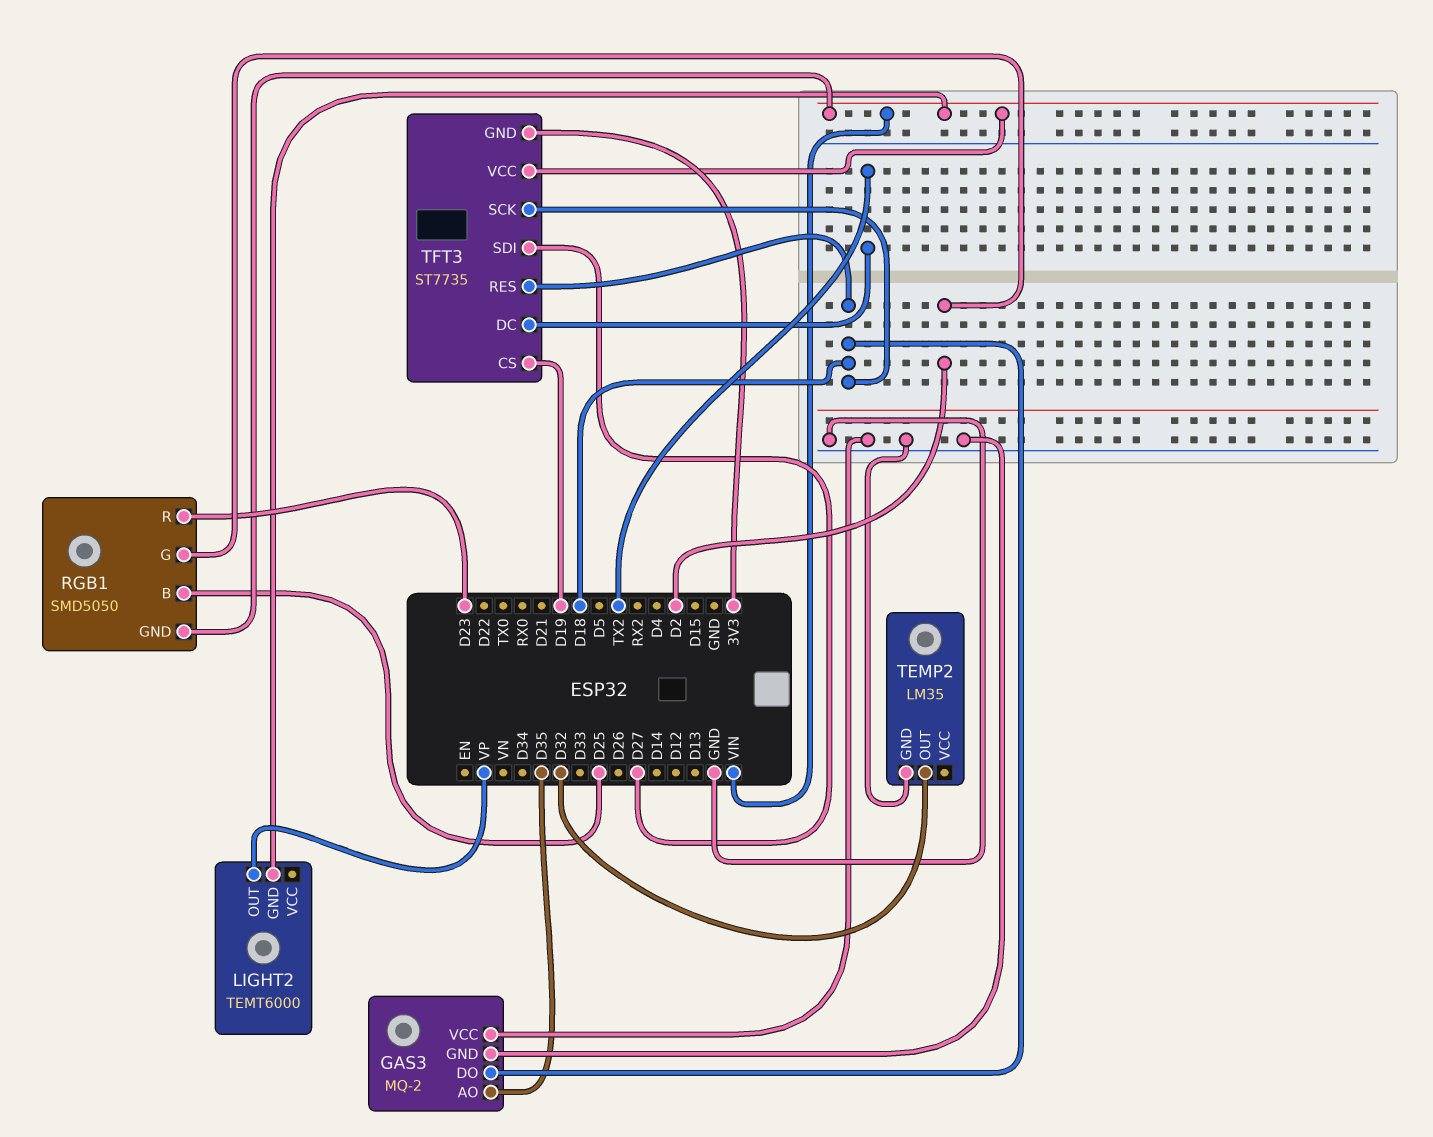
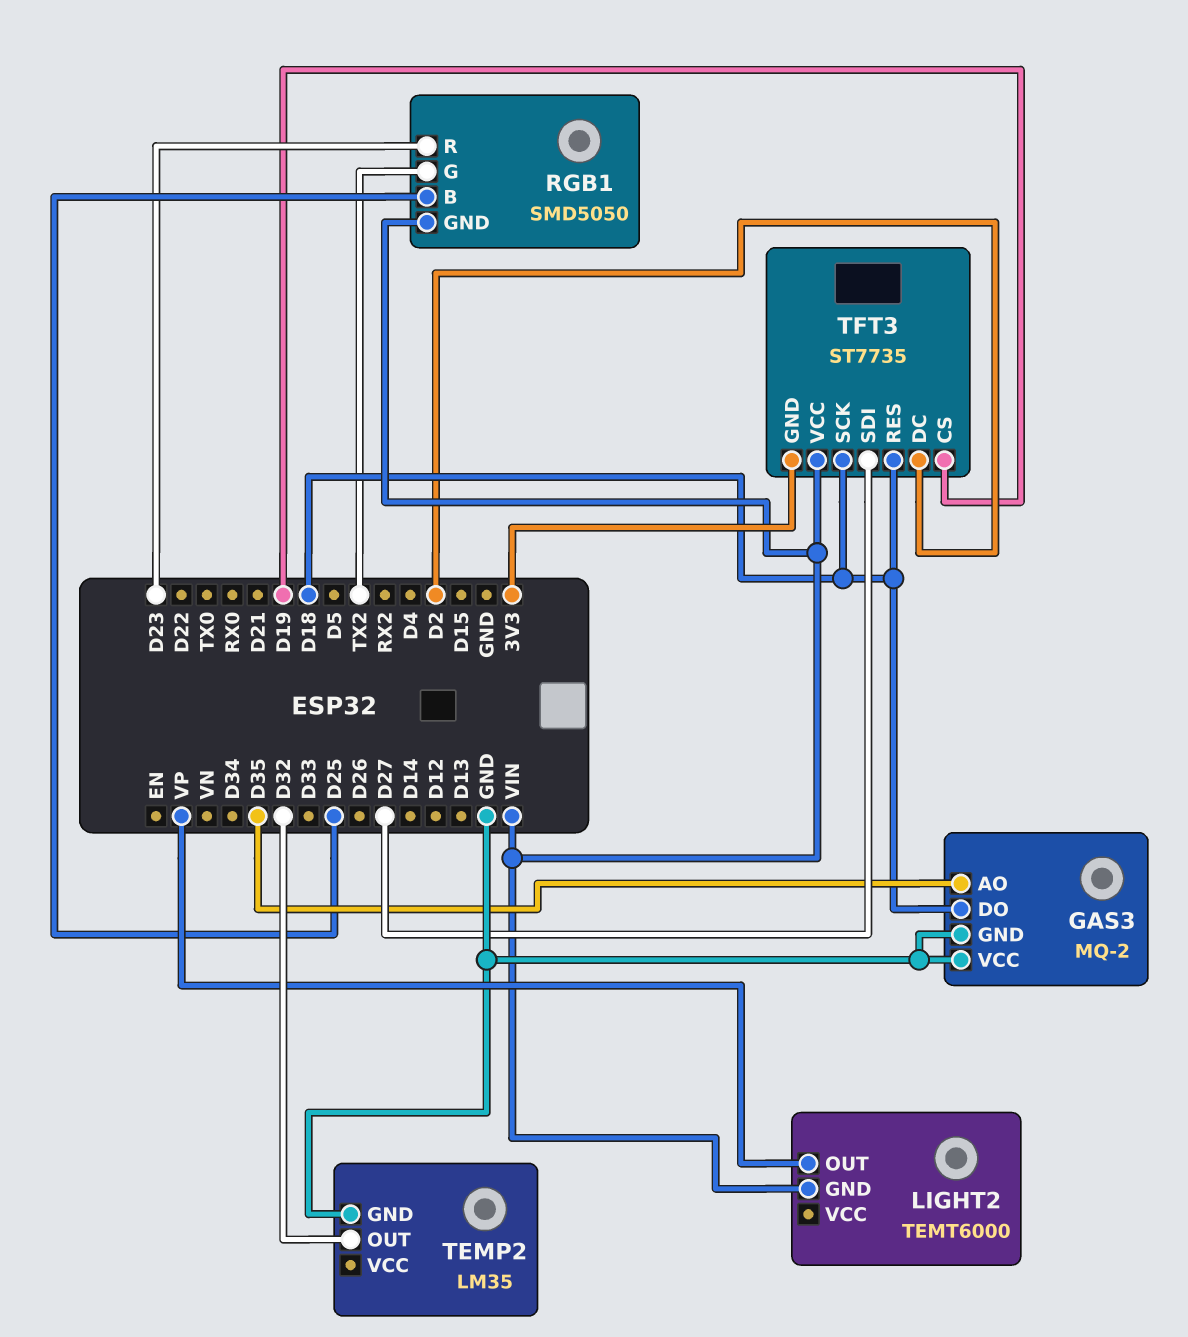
RGB1 pin G: D2 -> TX2
TFT3 pin DC: TX2 -> D2

